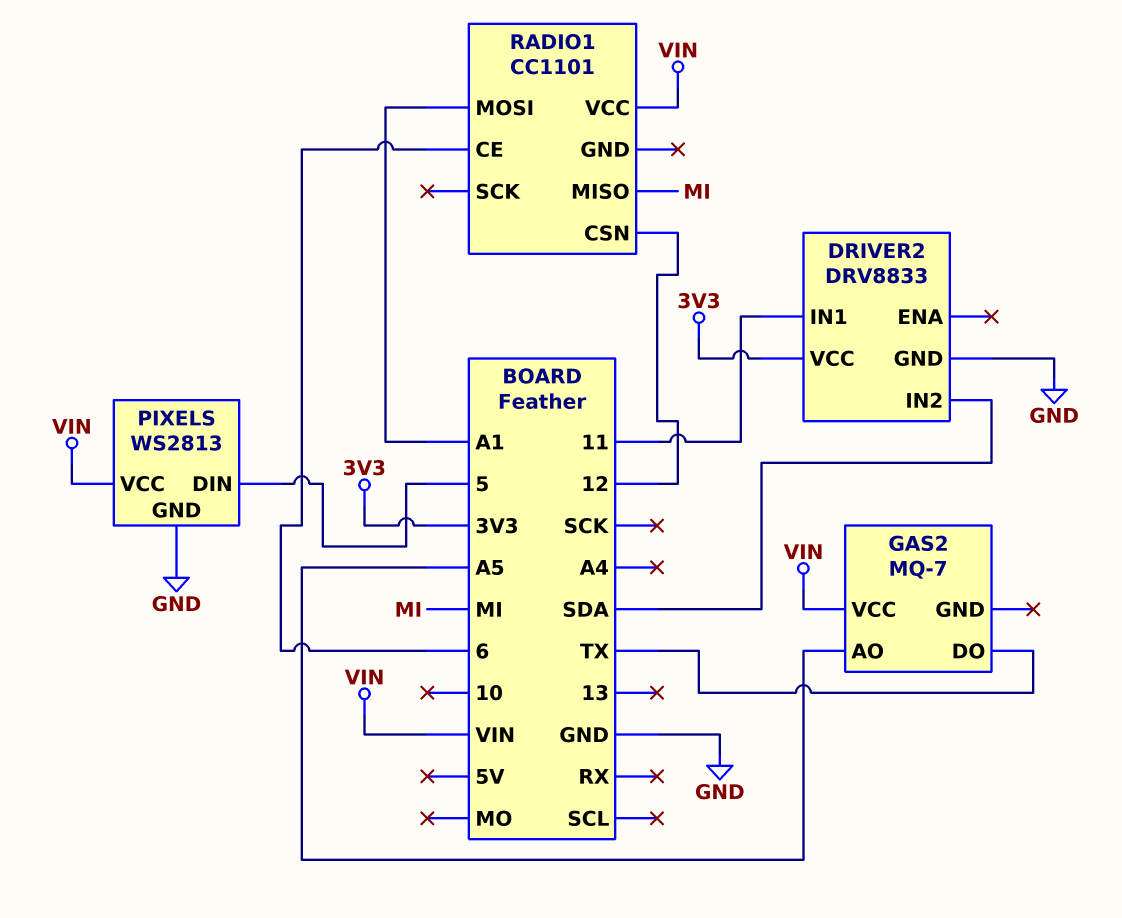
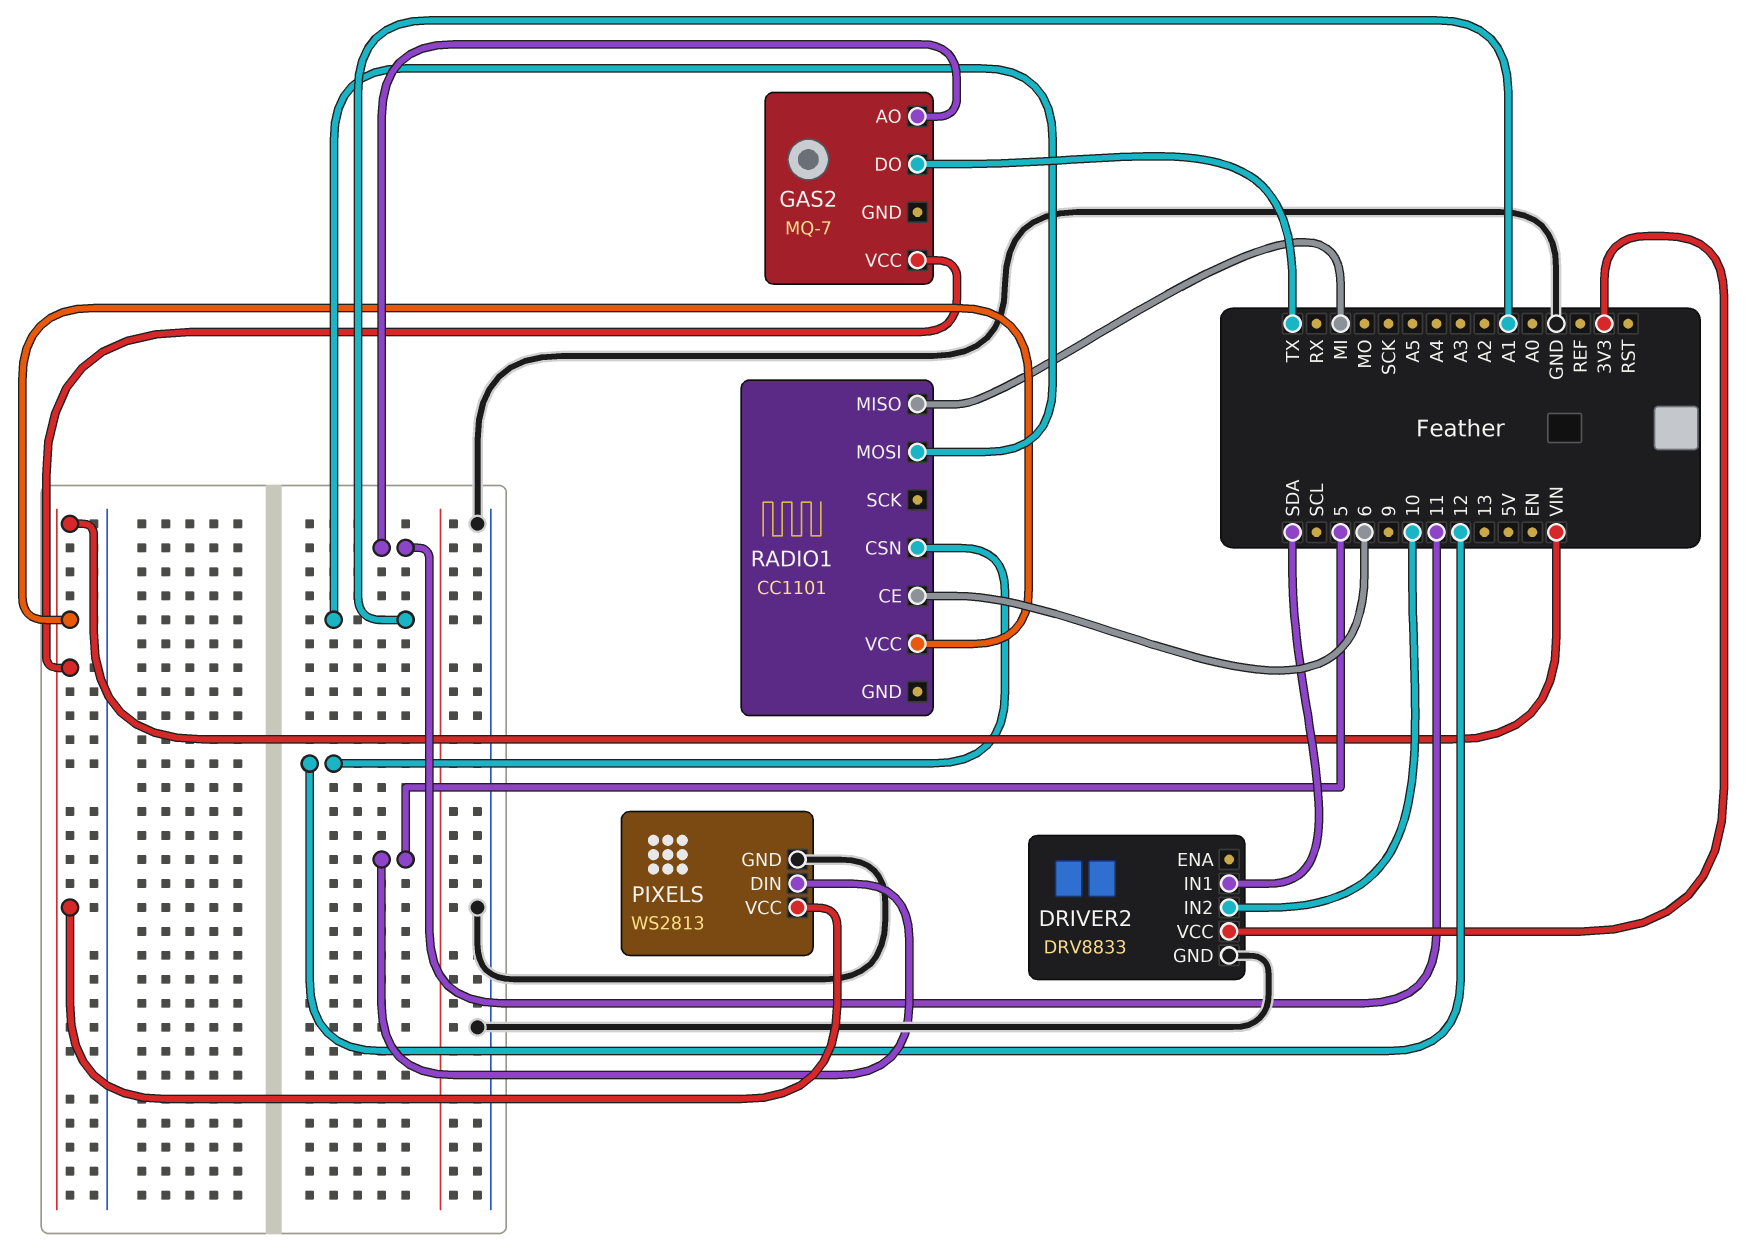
DRIVER2 pin IN1: 11 -> SDA
DRIVER2 pin IN2: SDA -> 10
GAS2 pin AO: A5 -> 11

